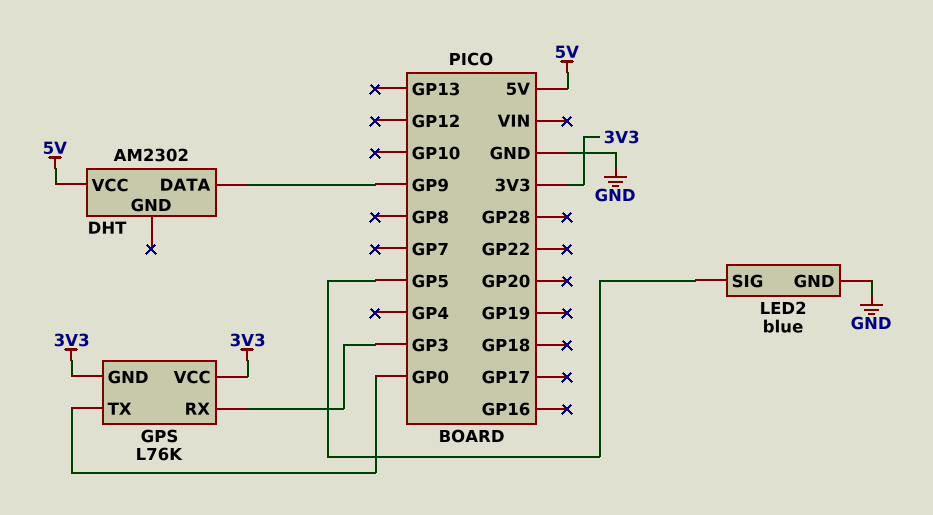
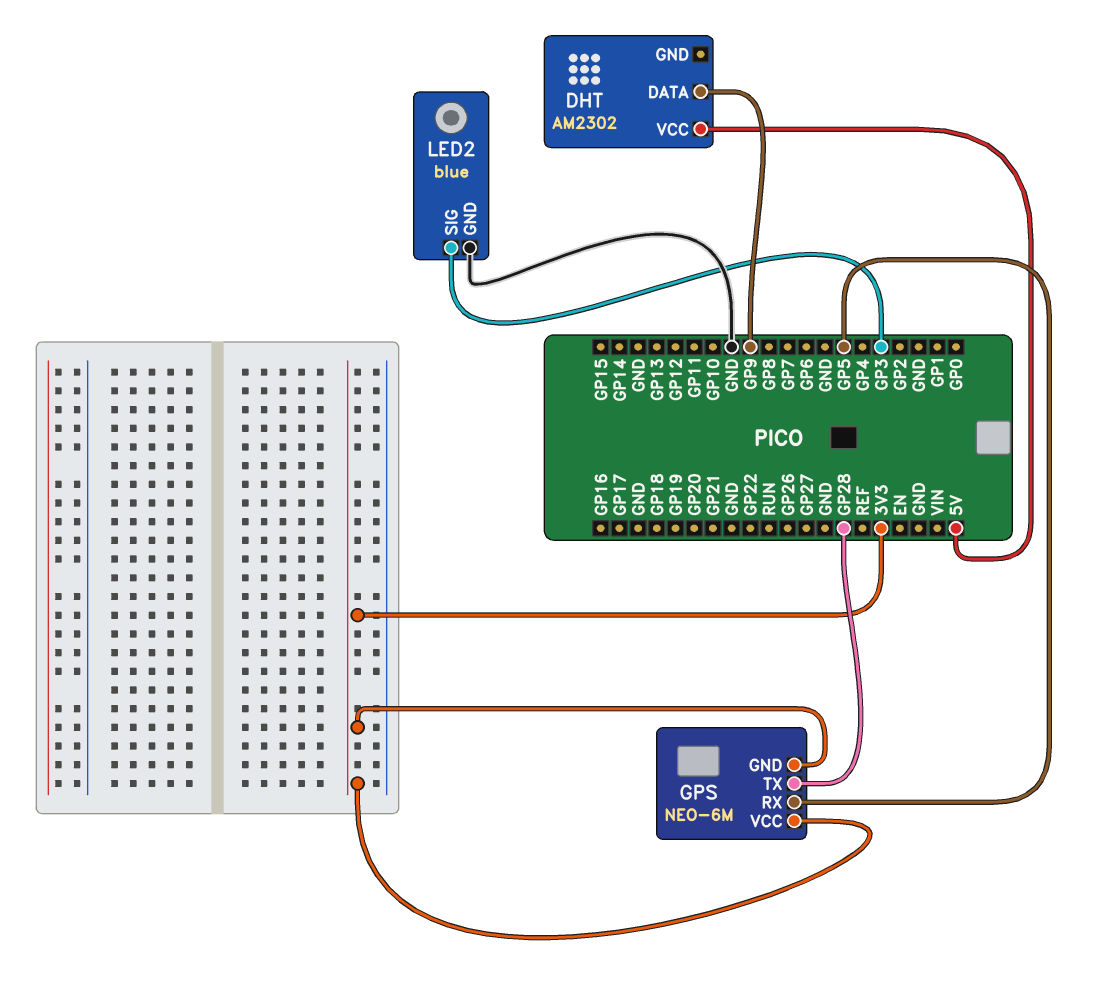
GPS: L76K -> NEO-6M
GPS pin RX: GP3 -> GP5
GPS pin TX: GP0 -> GP28
LED2 pin SIG: GP5 -> GP3

